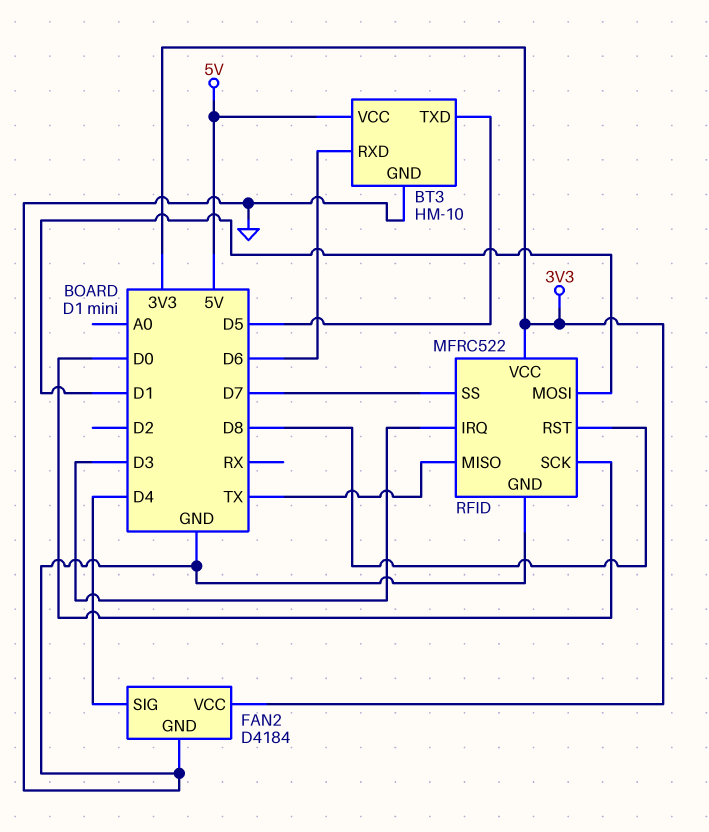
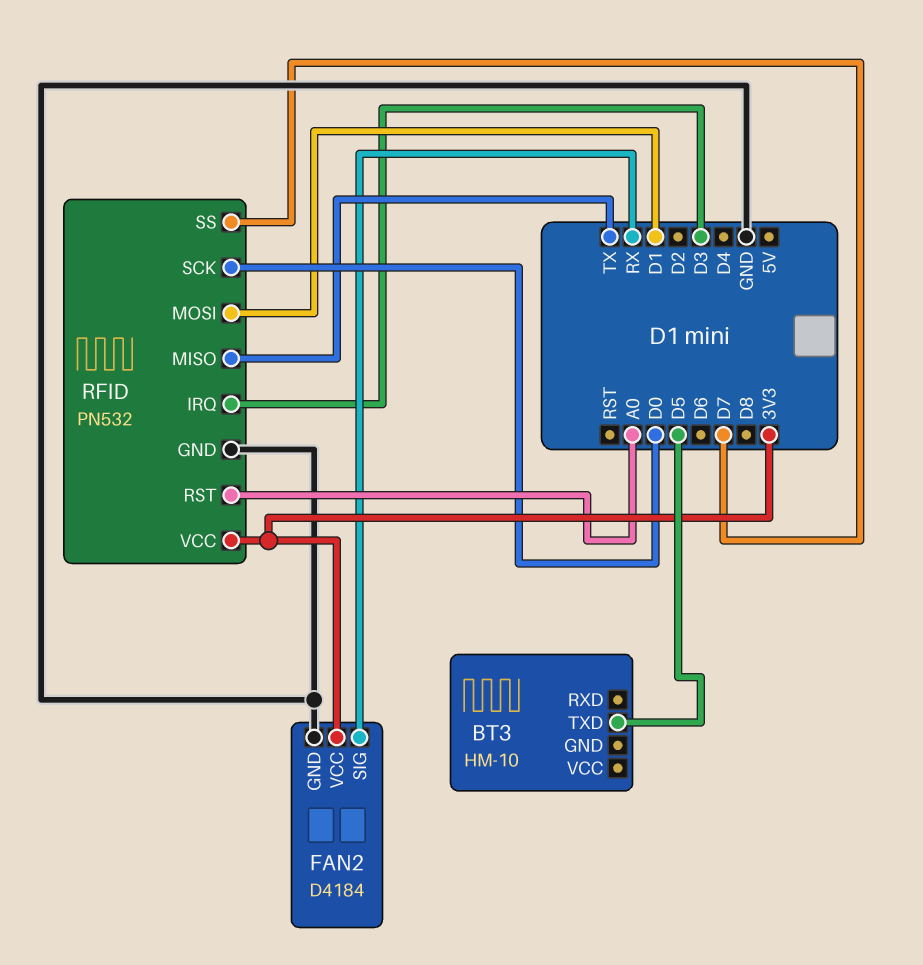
BT3 pin GND: GND -> none
BT3 pin RXD: D6 -> none
BT3 pin VCC: 5V -> none
FAN2 pin SIG: D4 -> RX
RFID: MFRC522 -> PN532
RFID pin RST: D8 -> A0

